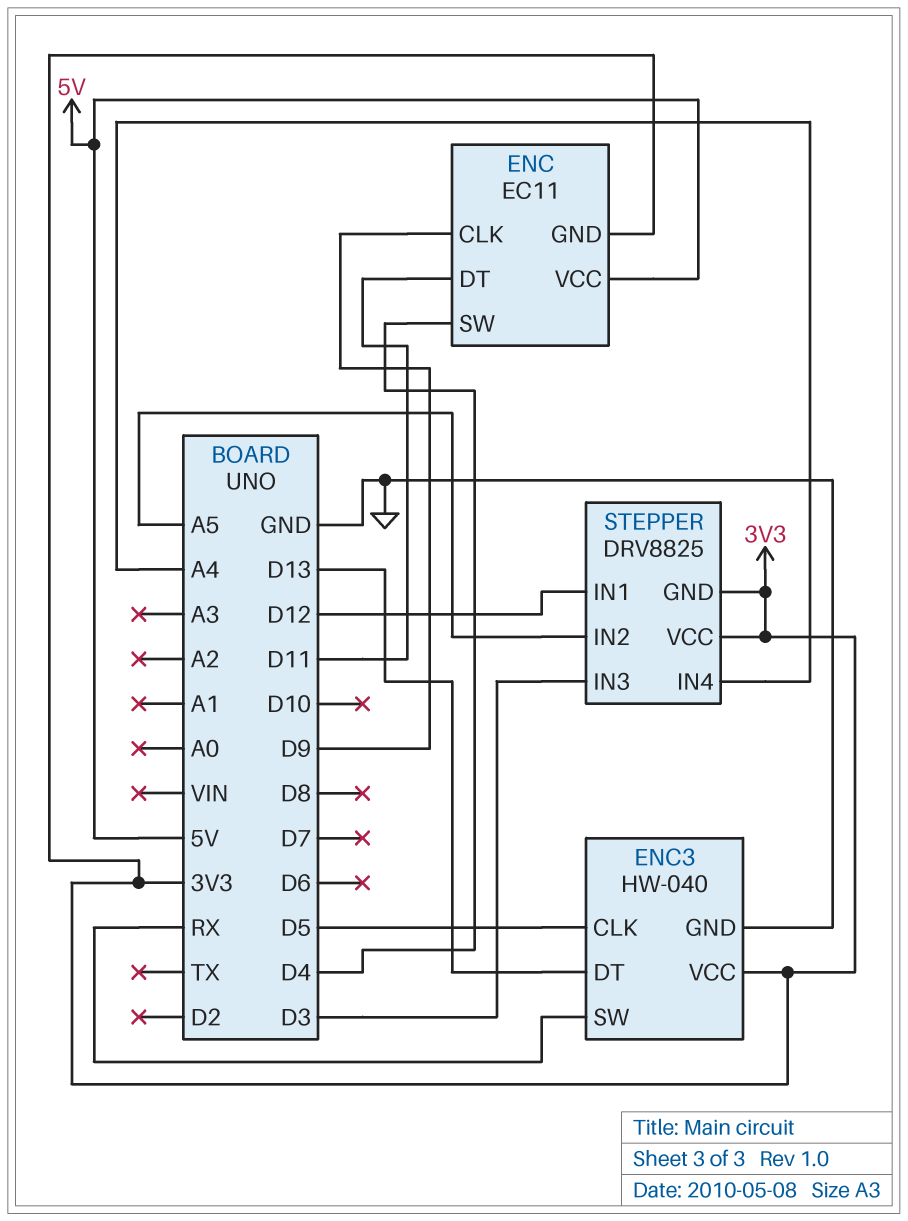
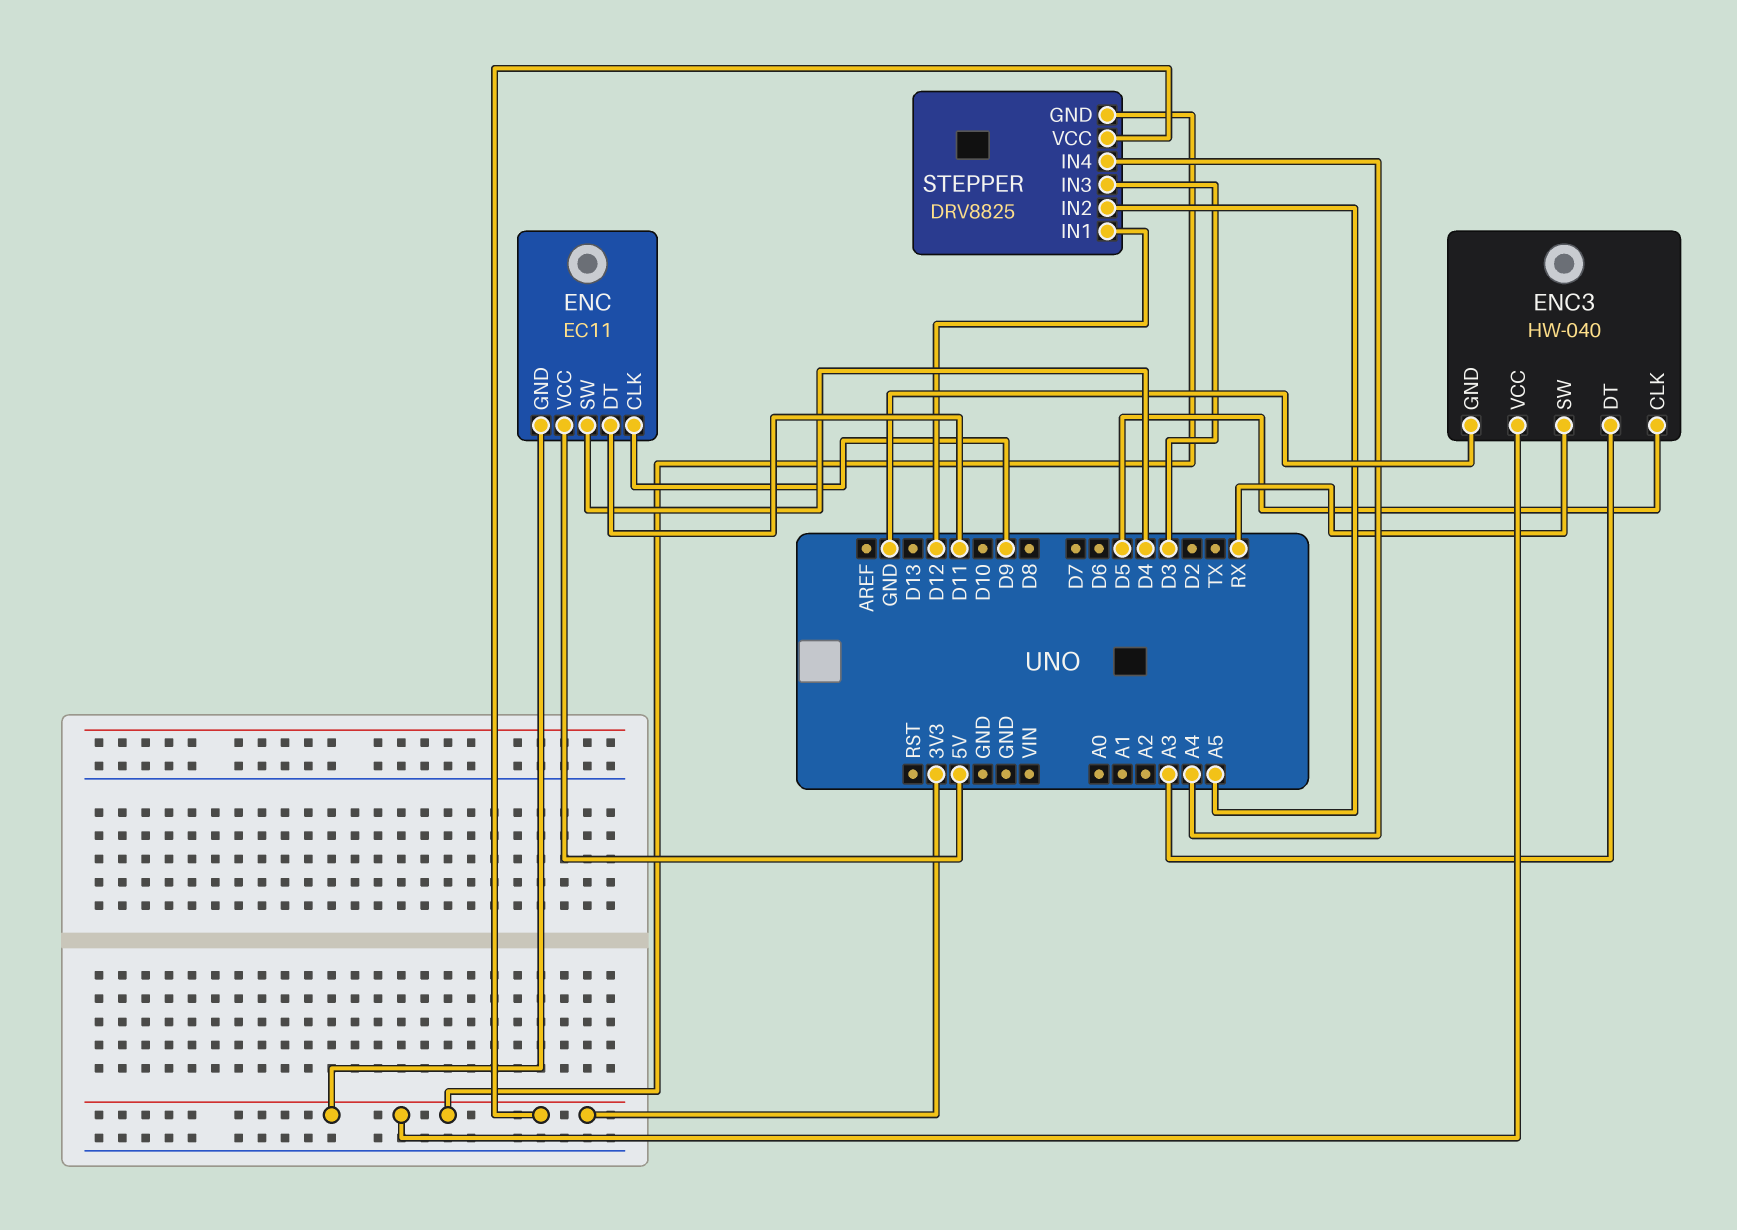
ENC3 pin DT: D13 -> A3

